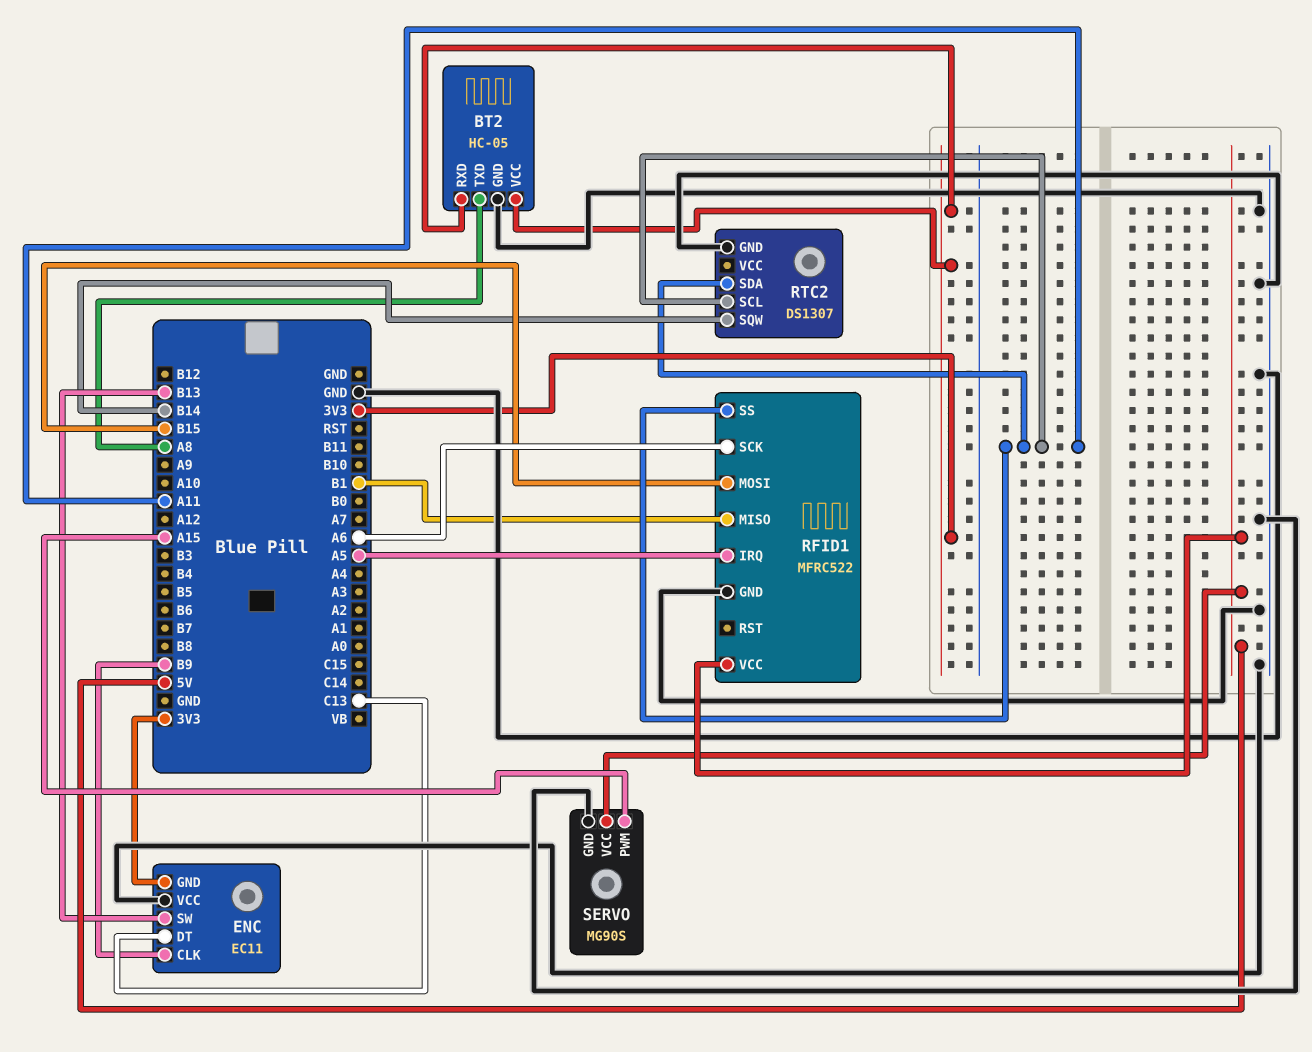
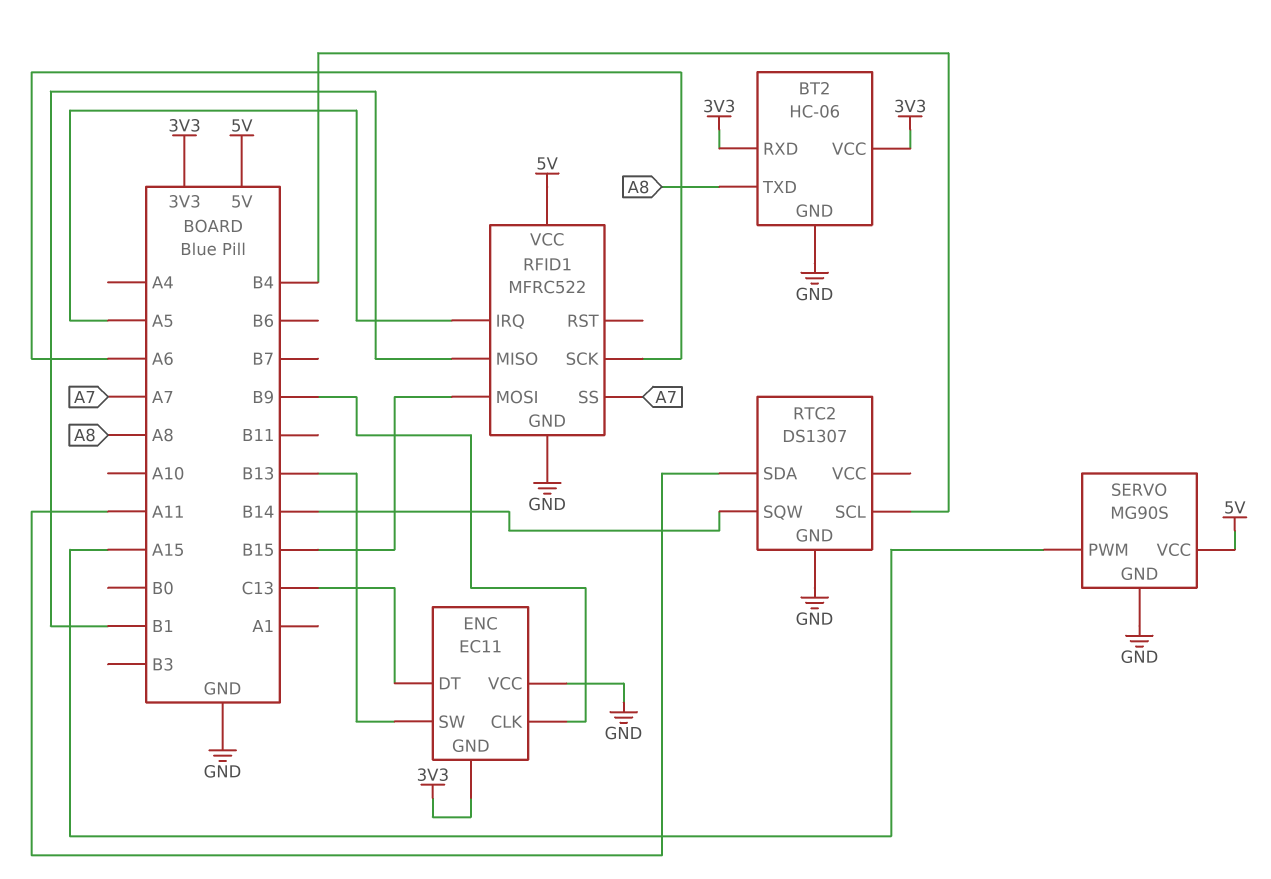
BT2: HC-05 -> HC-06
RFID1 pin SS: A11 -> A7
RTC2 pin SCL: A11 -> B4

